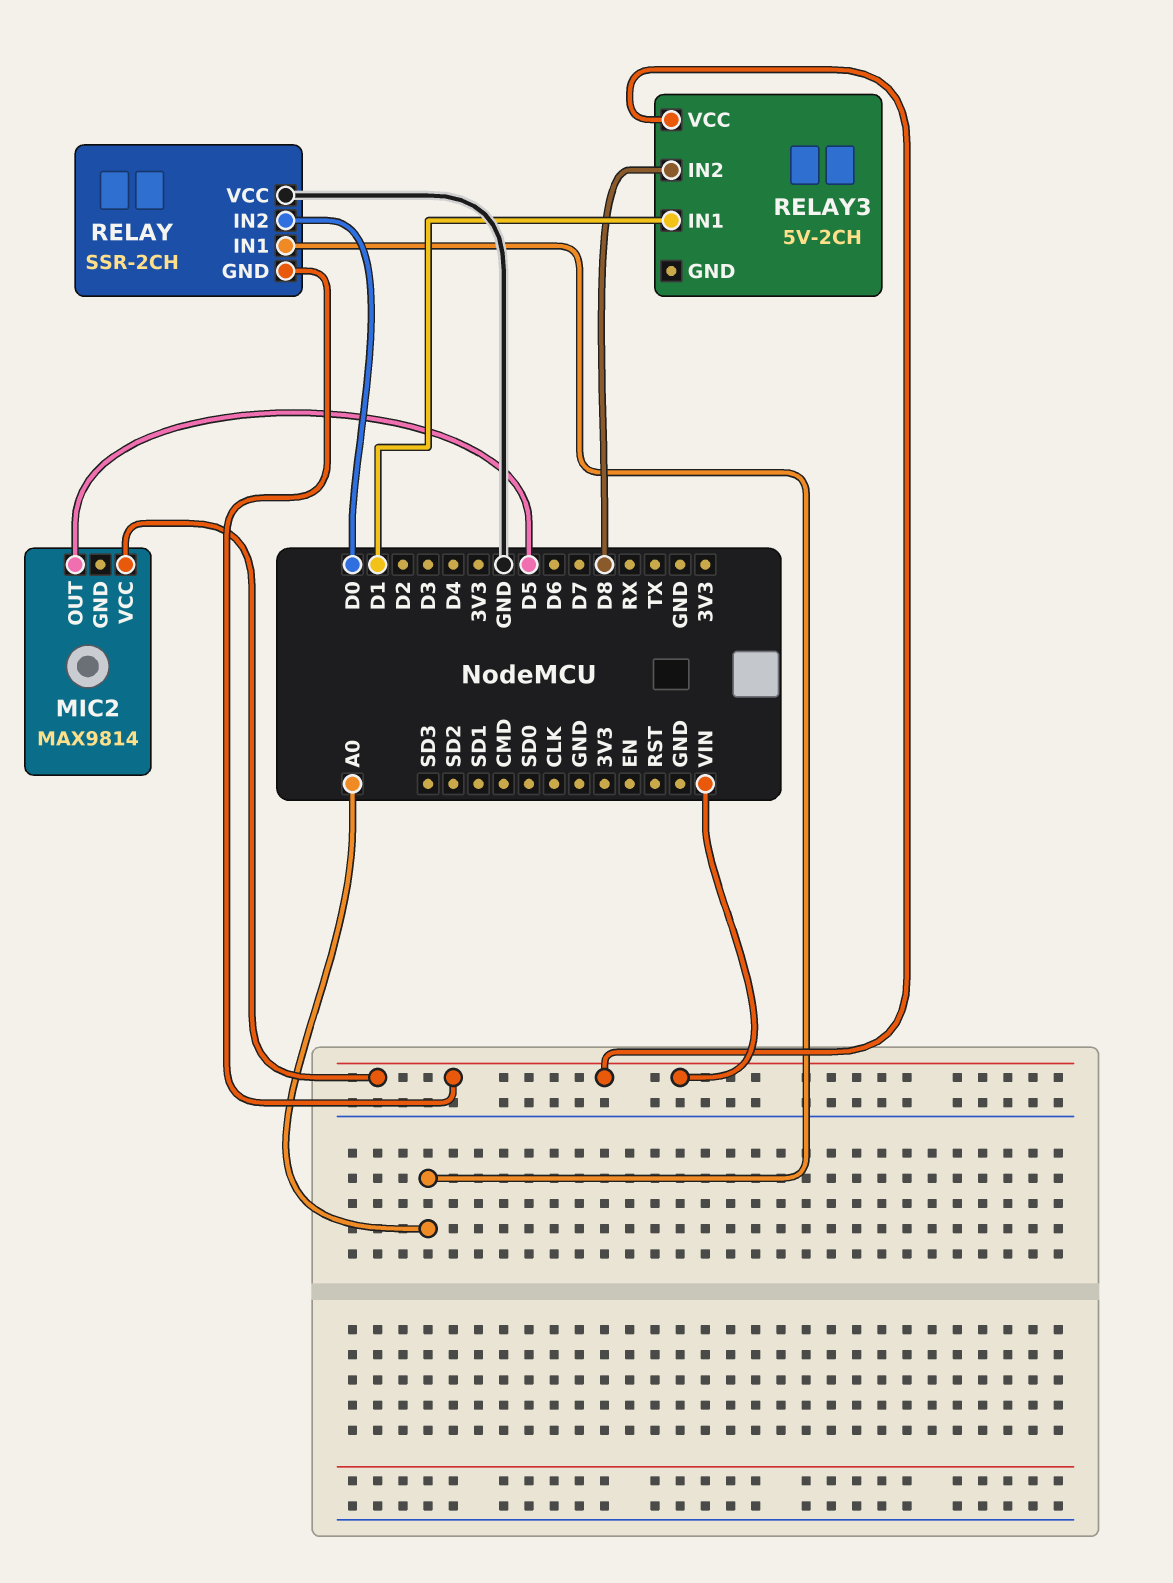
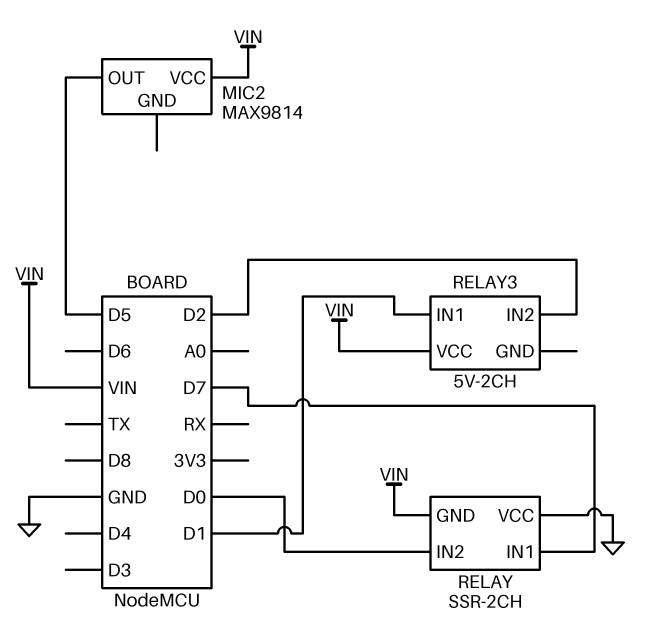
RELAY pin IN1: A0 -> D7
RELAY3 pin IN2: D8 -> D2

